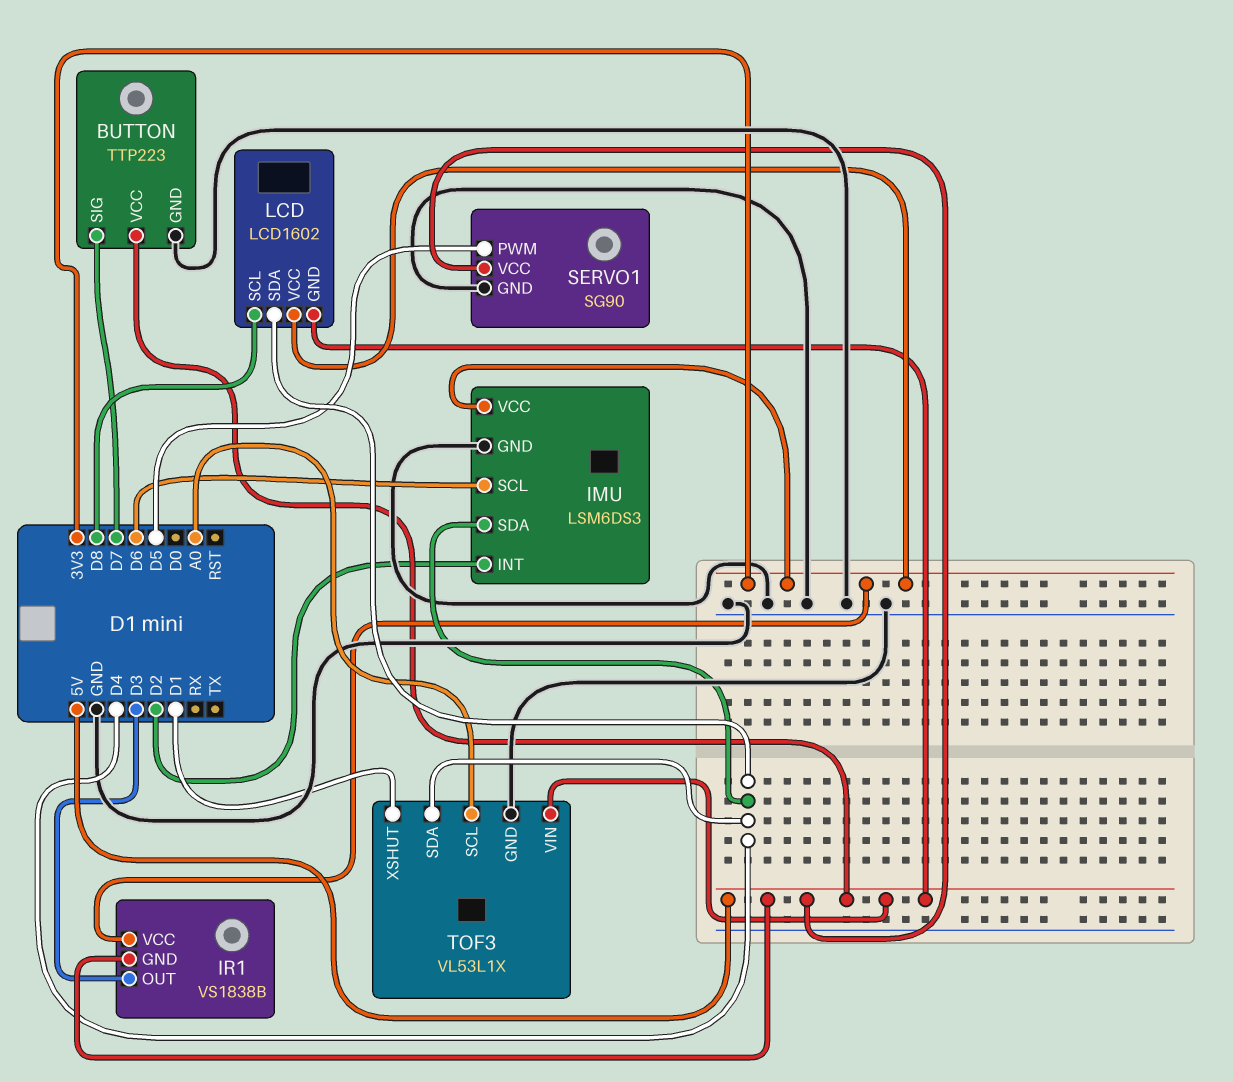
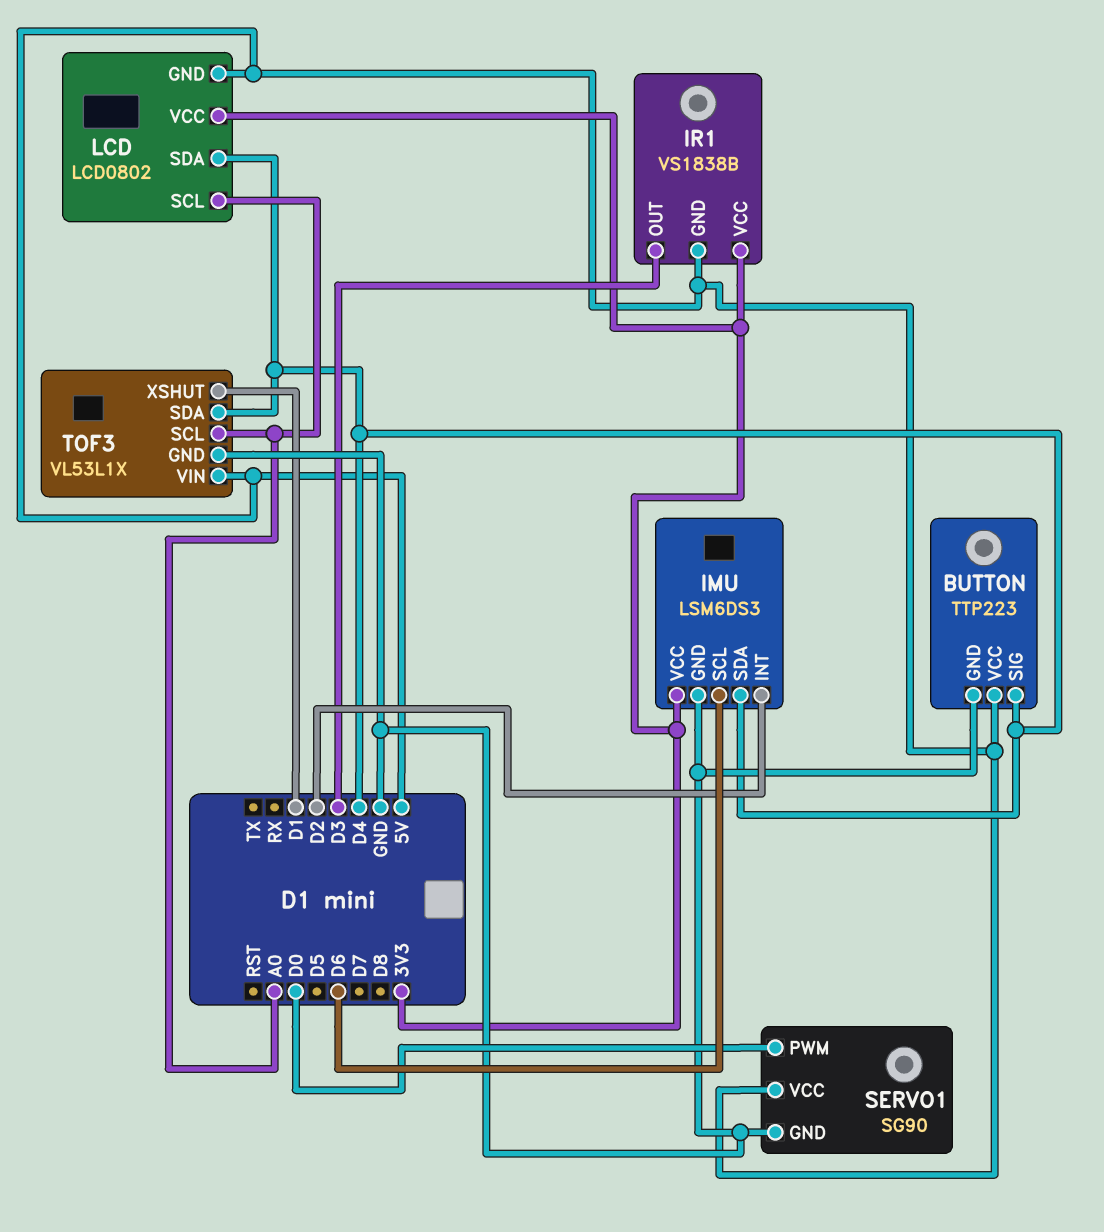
BUTTON pin SIG: D7 -> D4
LCD: LCD1602 -> LCD0802
LCD pin SCL: D8 -> A0
SERVO1 pin PWM: D5 -> D0

